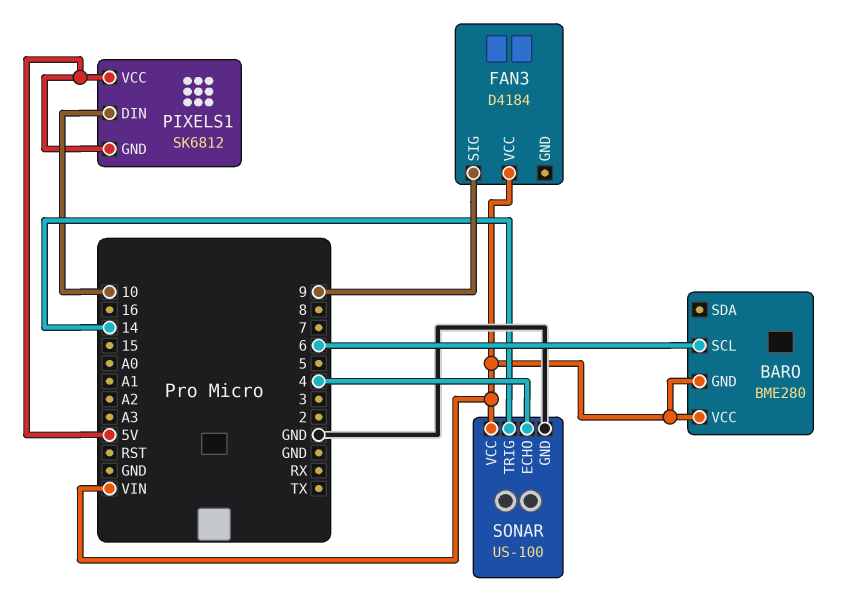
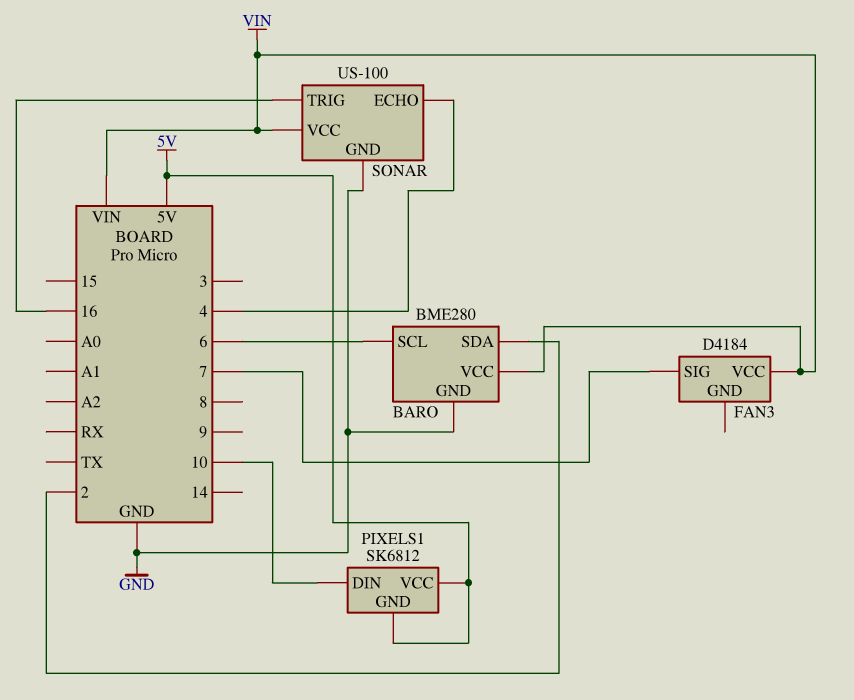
BARO pin GND: VIN -> GND
BARO pin SDA: none -> 2
FAN3 pin SIG: 9 -> 7
SONAR pin TRIG: 14 -> 16

